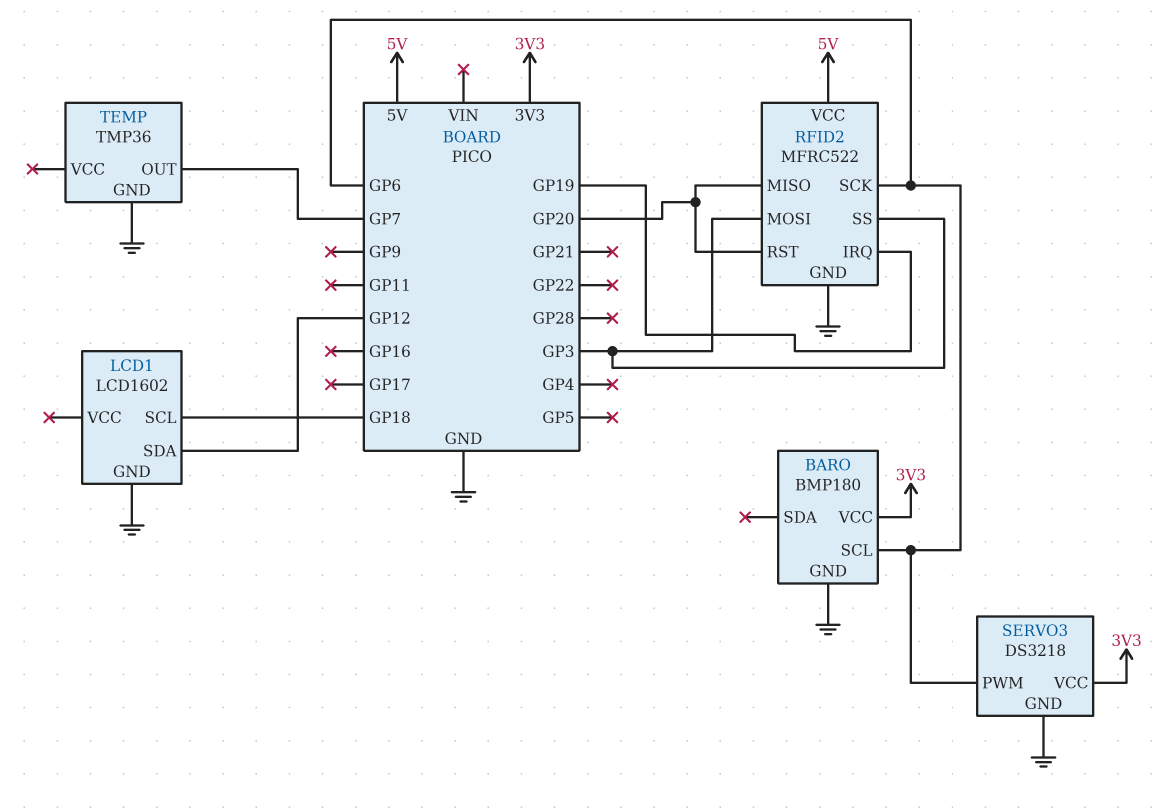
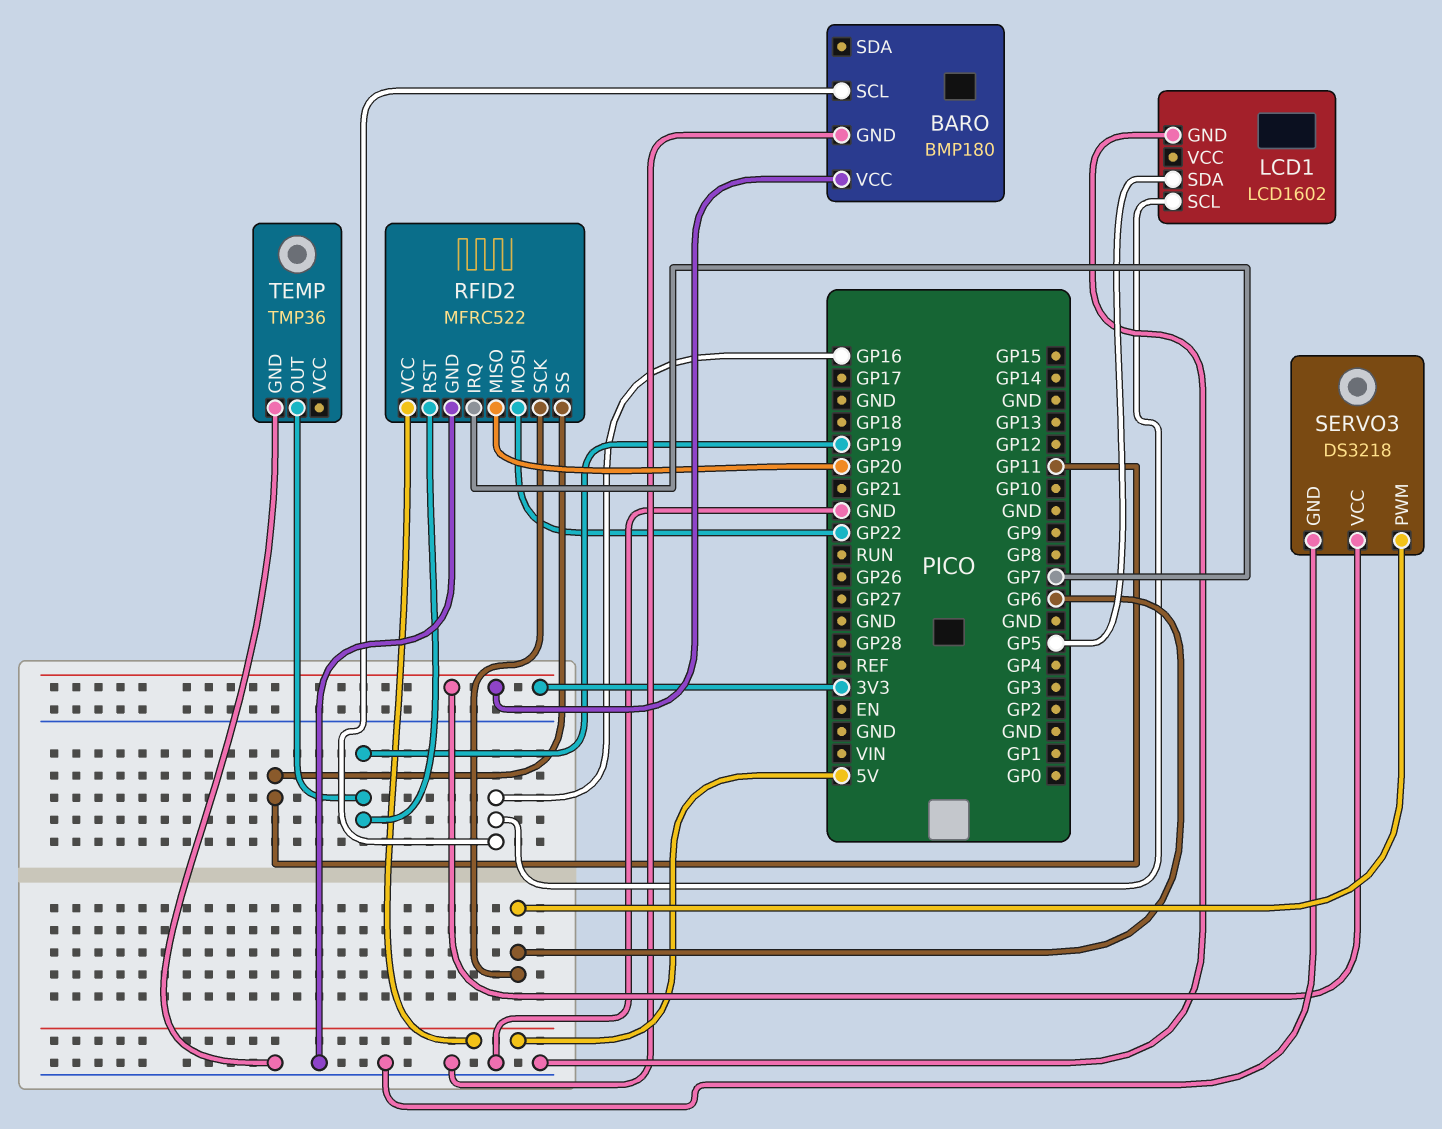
BARO pin SCL: GP6 -> GP16
LCD1 pin SCL: GP18 -> GP16
LCD1 pin SDA: GP12 -> GP5
RFID2 pin IRQ: GP19 -> GP7
RFID2 pin MOSI: GP3 -> GP22
RFID2 pin RST: GP20 -> GP19
RFID2 pin SS: GP3 -> GP11
TEMP pin OUT: GP7 -> GP19

